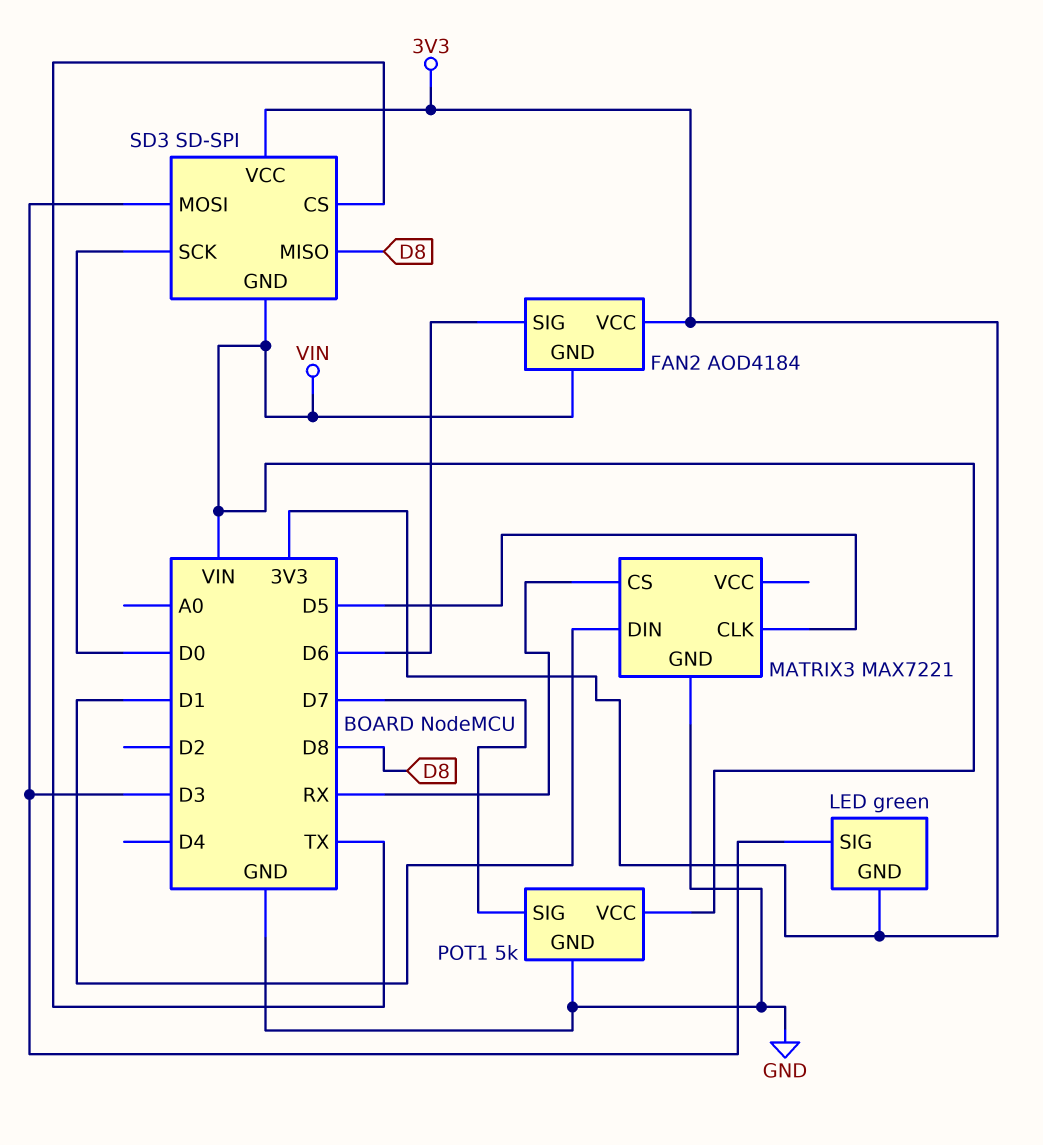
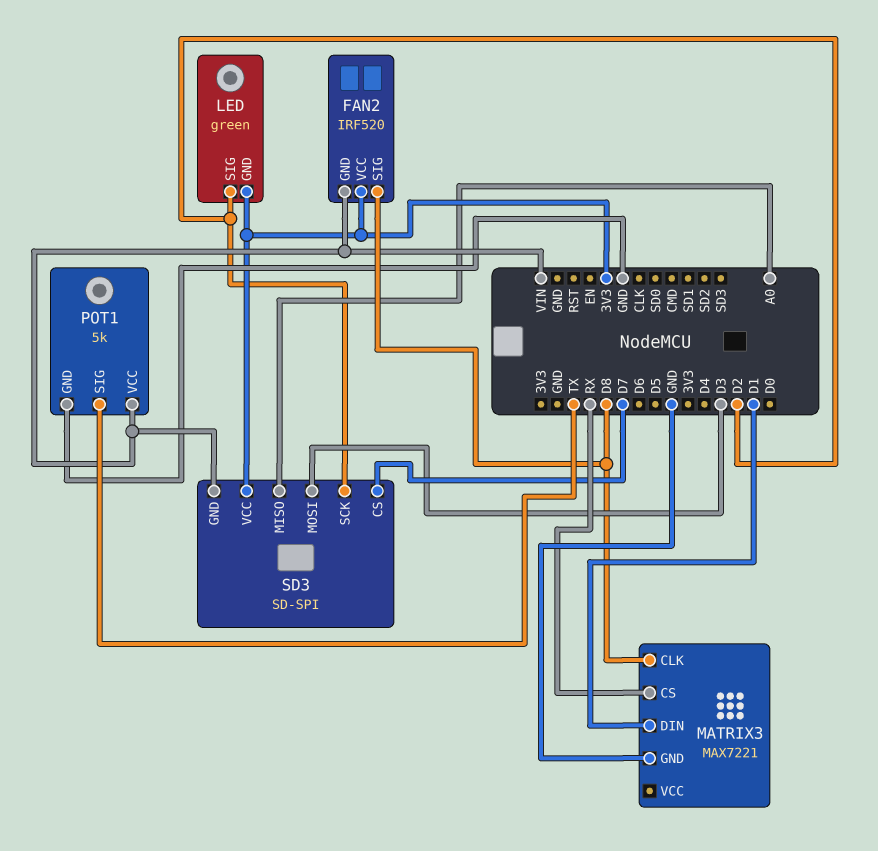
FAN2: AOD4184 -> IRF520
FAN2 pin SIG: D6 -> D8
LED pin SIG: D3 -> D2
MATRIX3 pin CLK: D5 -> D8
POT1 pin SIG: D7 -> TX
SD3 pin CS: TX -> D7
SD3 pin MISO: D8 -> A0
SD3 pin SCK: D0 -> D2

